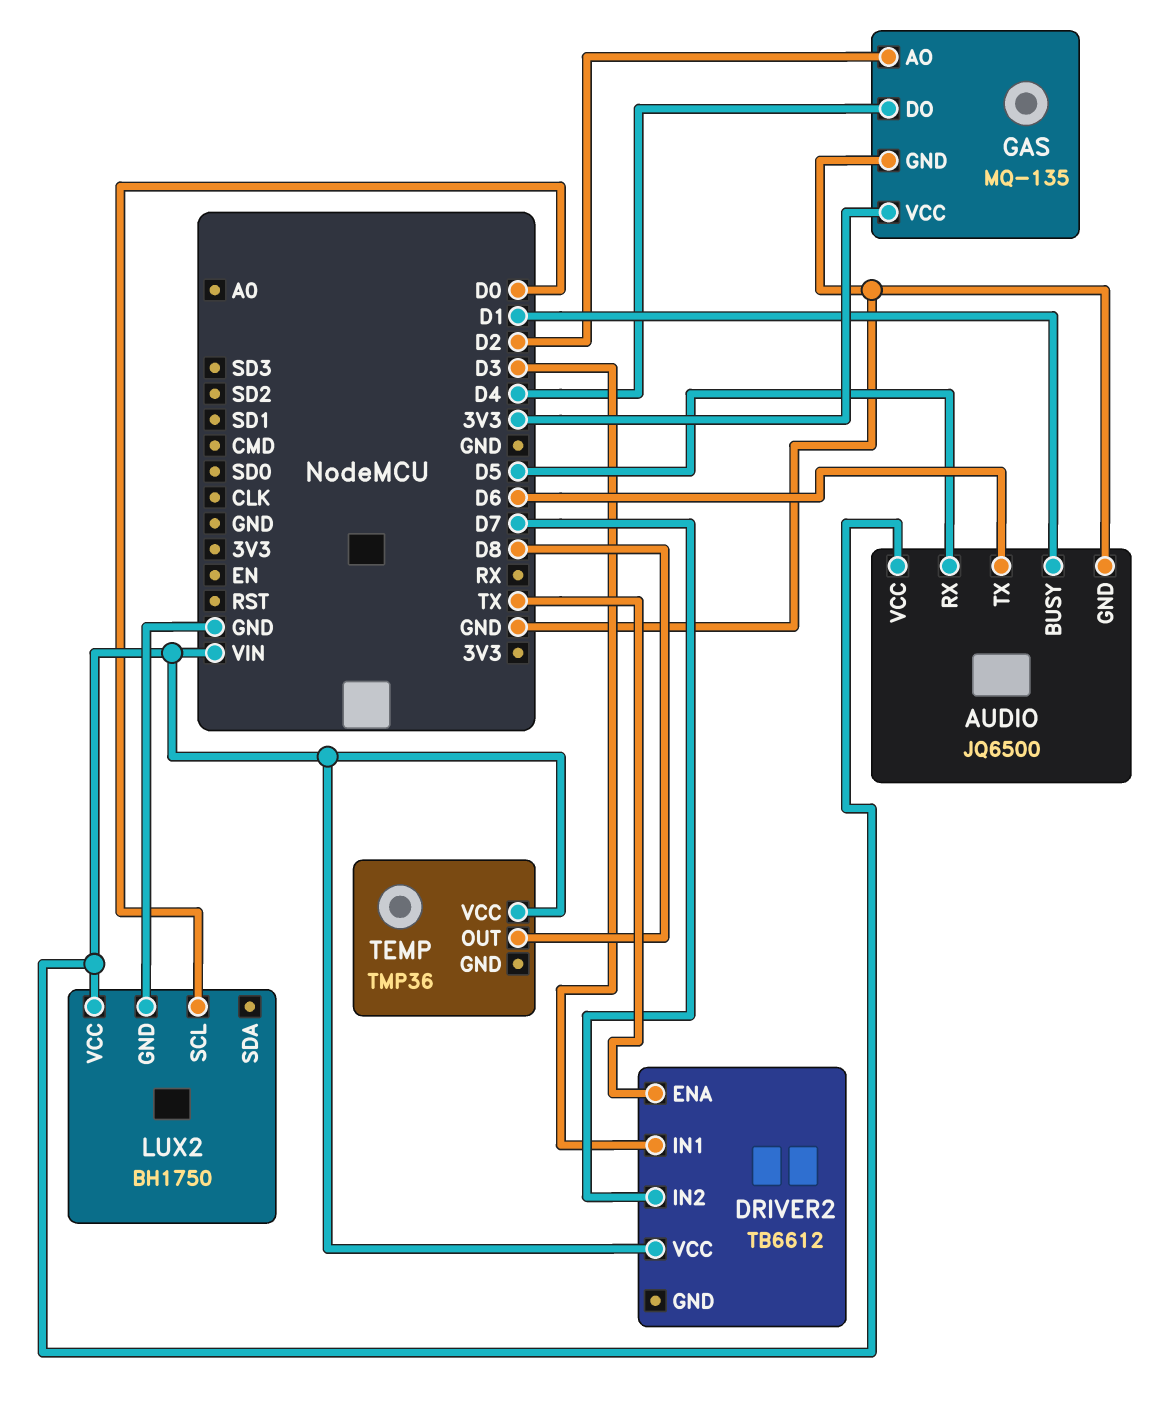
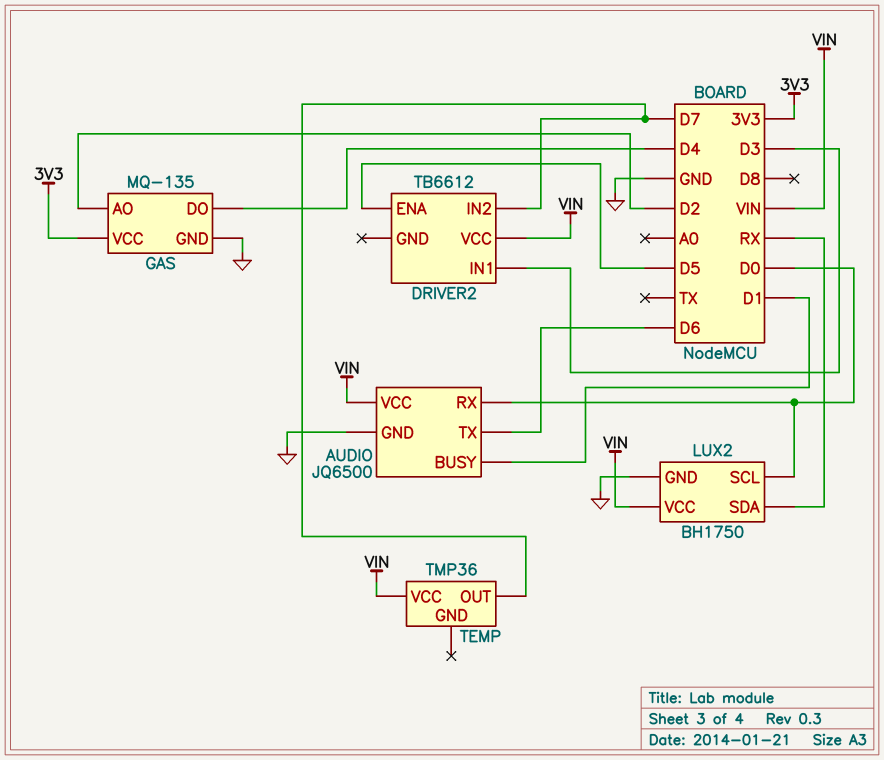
AUDIO pin RX: D5 -> D0
DRIVER2 pin ENA: TX -> D5
LUX2 pin SDA: none -> RX
TEMP pin OUT: D8 -> D7

